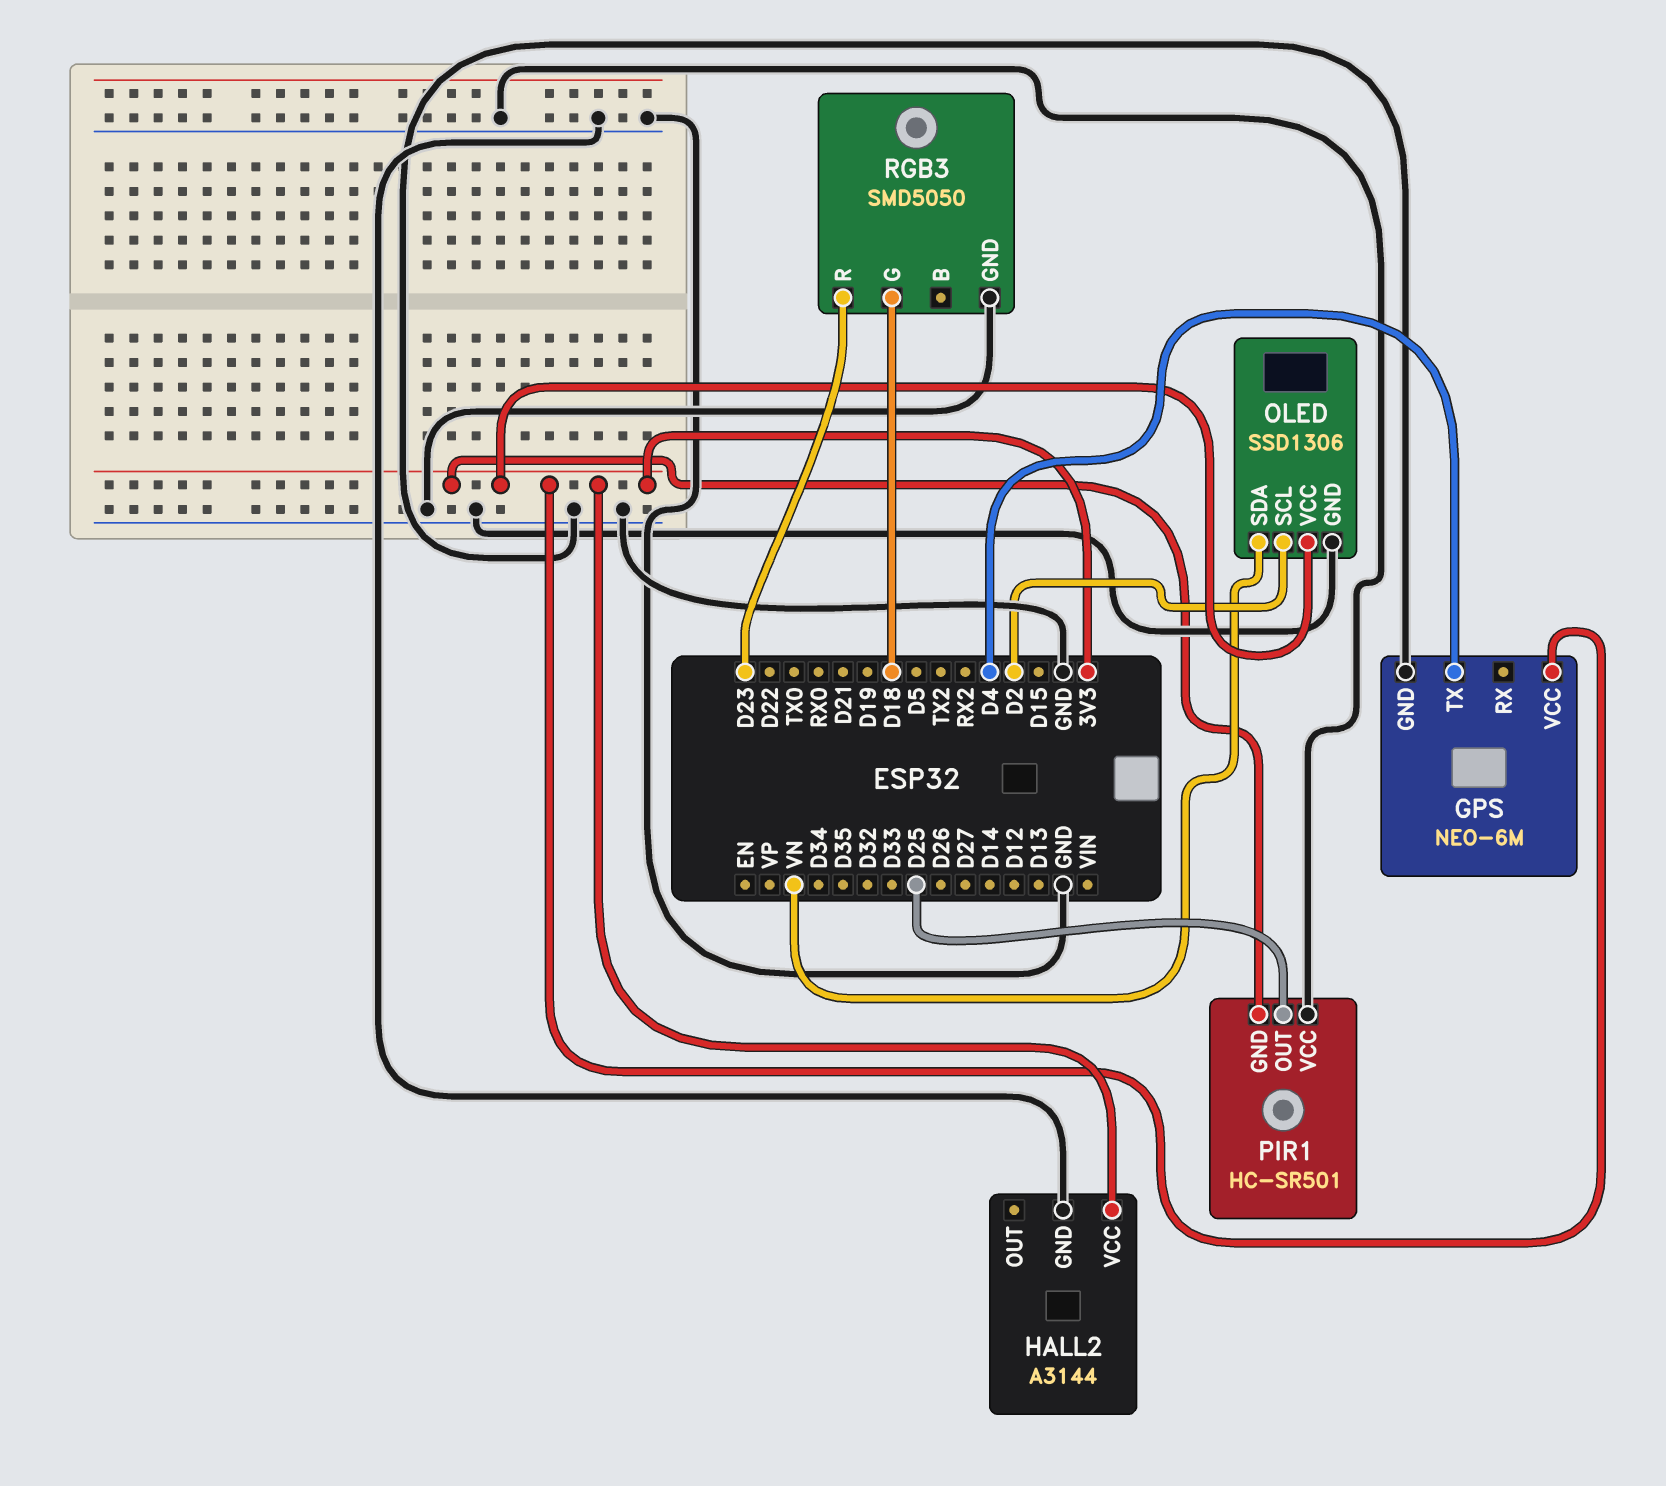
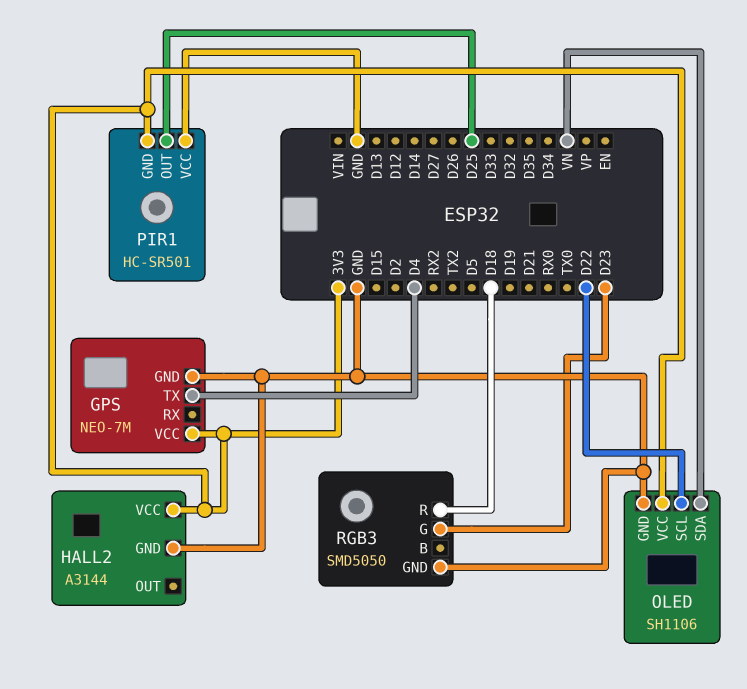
GPS: NEO-6M -> NEO-7M
OLED: SSD1306 -> SH1106
OLED pin SCL: D2 -> D22
RGB3 pin G: D18 -> D23
RGB3 pin R: D23 -> D18

